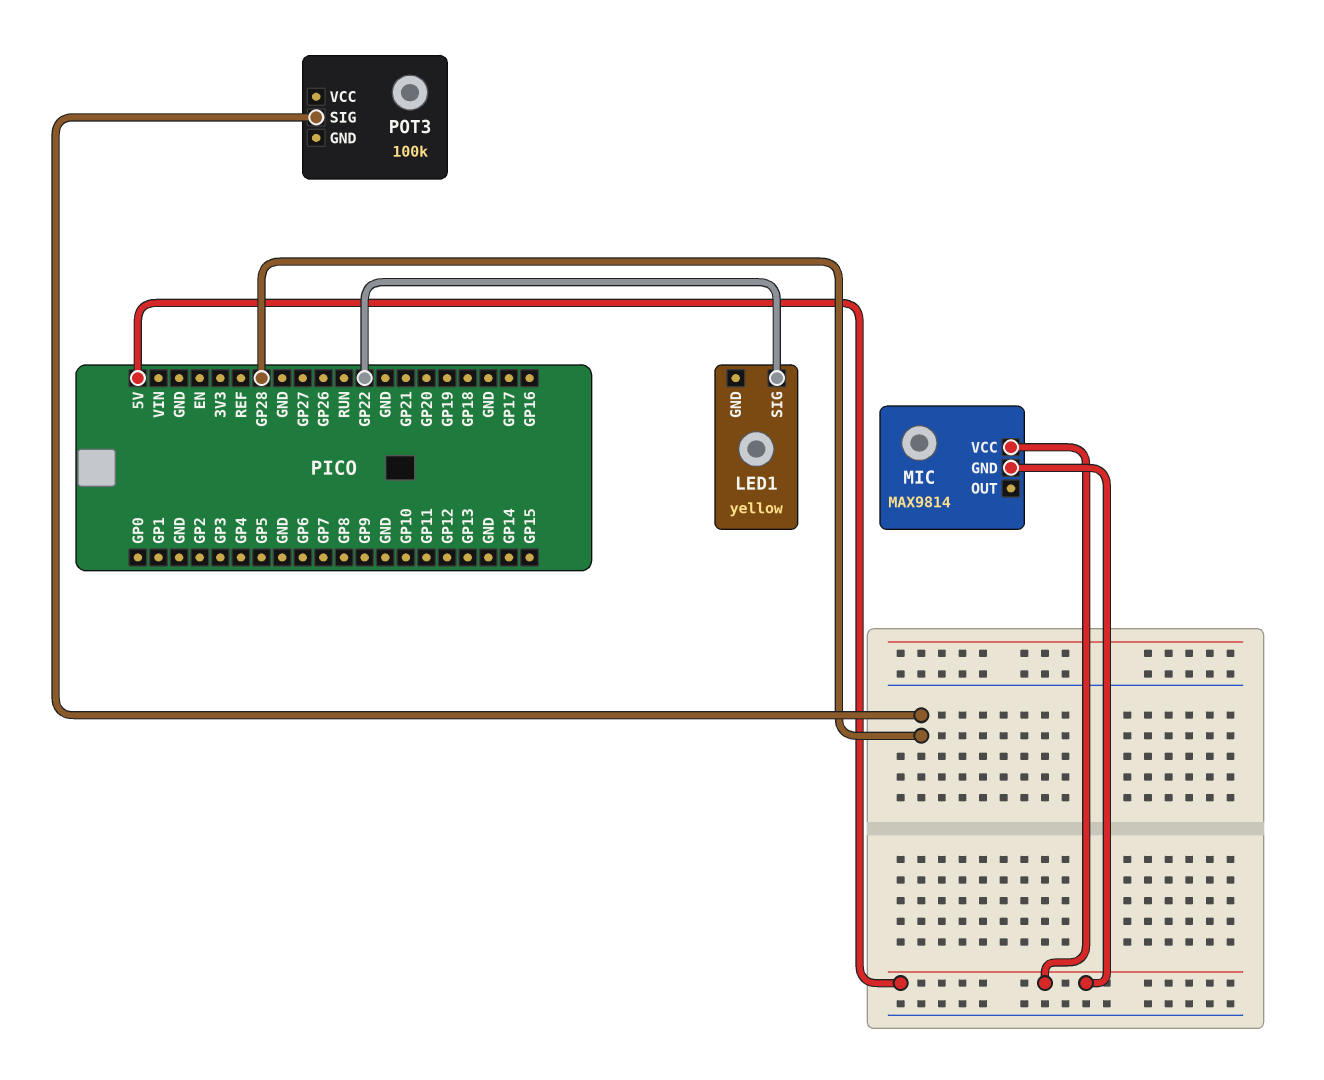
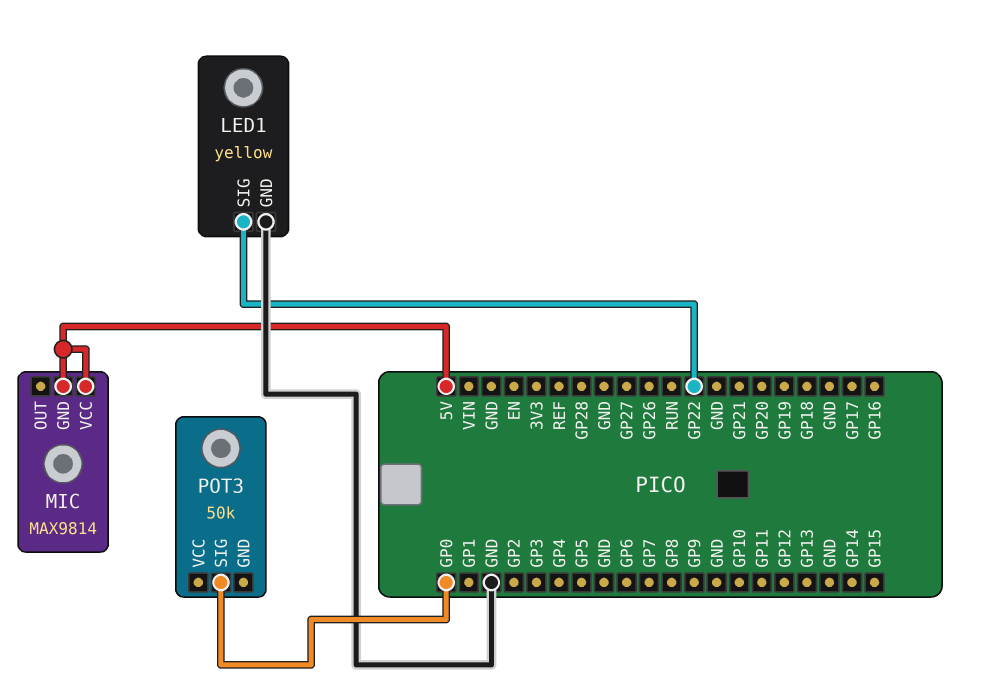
LED1 pin GND: none -> GND
POT3: 100k -> 50k
POT3 pin SIG: GP28 -> GP0

